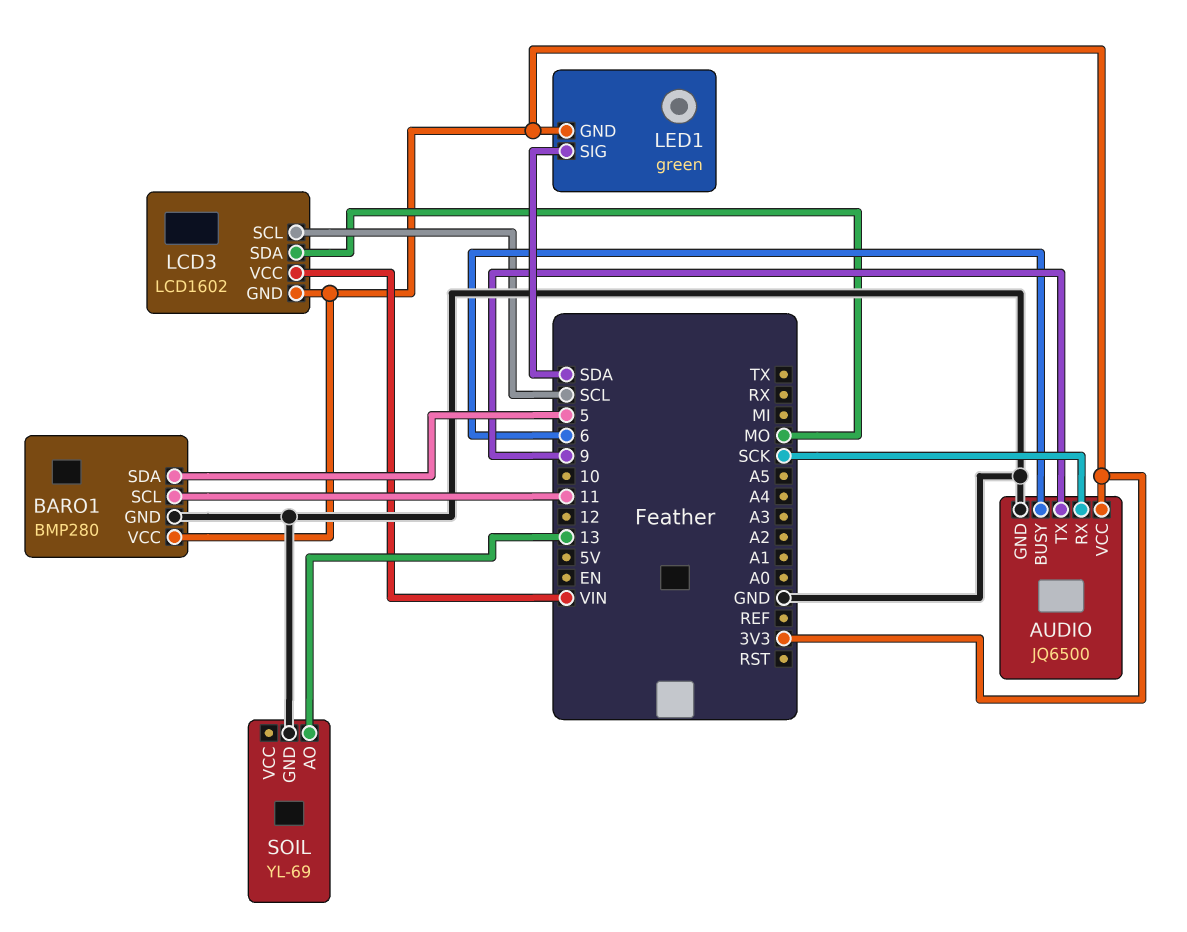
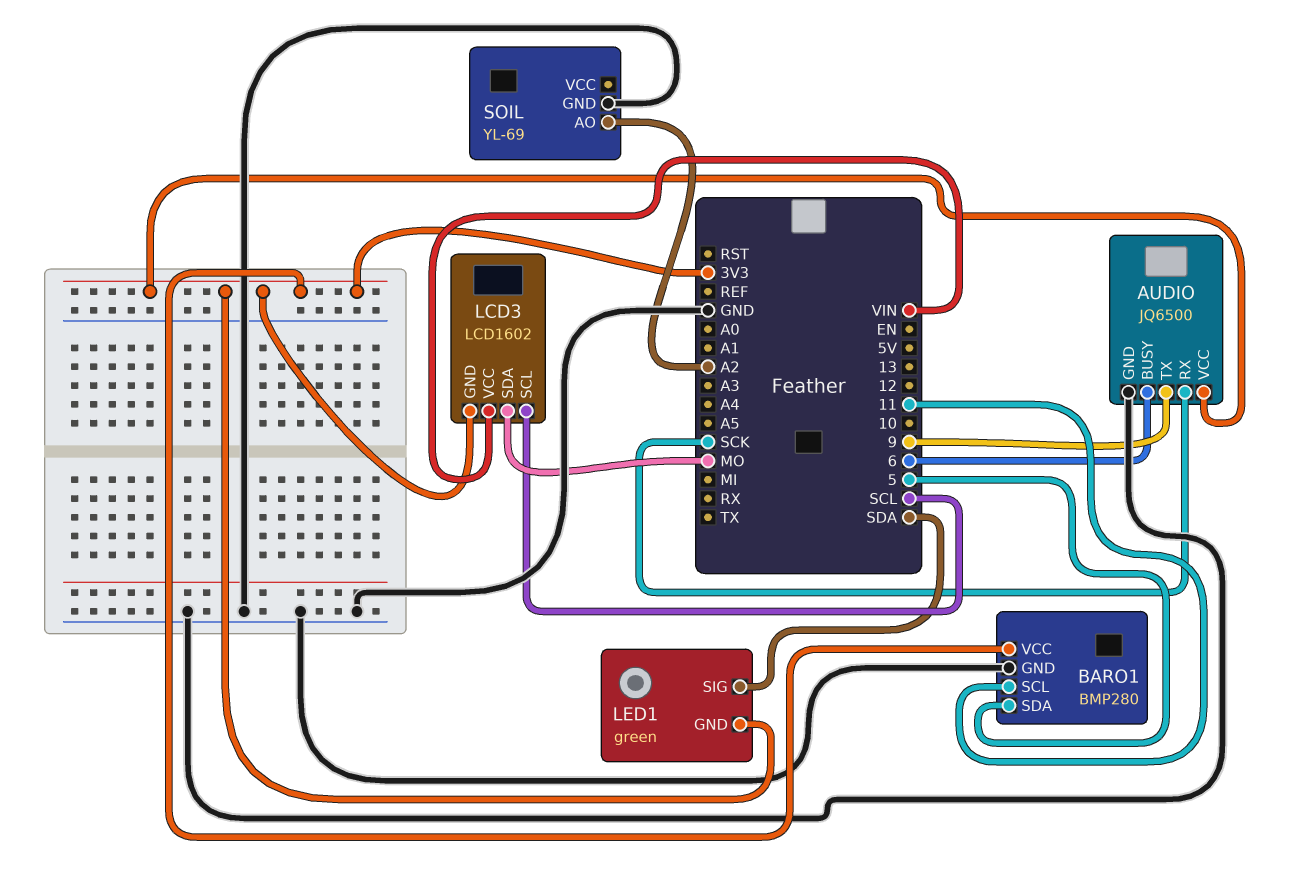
SOIL pin AO: 13 -> A2

